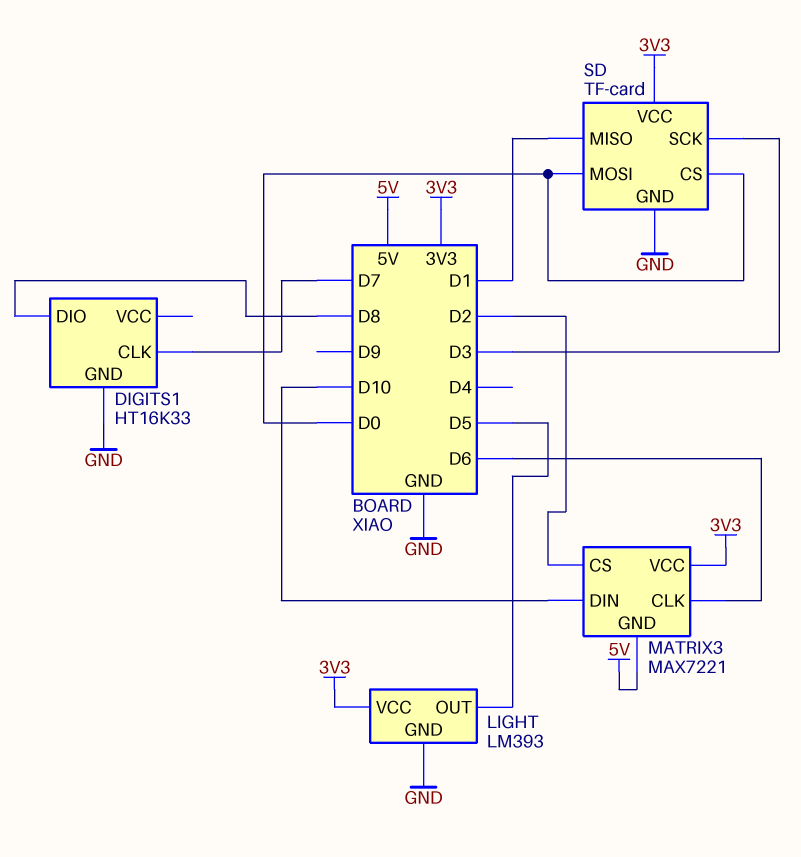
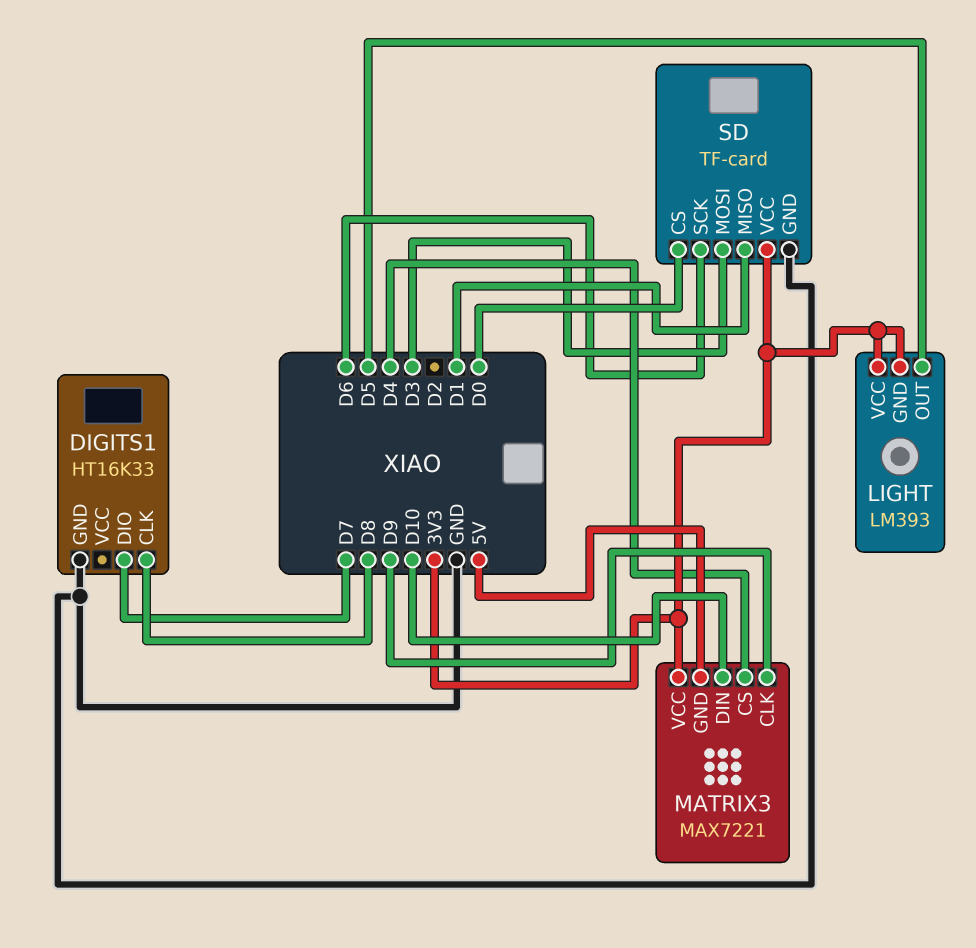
DIGITS1 pin CLK: D7 -> D8
DIGITS1 pin DIO: D8 -> D7
LIGHT pin GND: GND -> 3V3
MATRIX3 pin CLK: D6 -> D9
MATRIX3 pin CS: D2 -> D4
SD pin MOSI: D0 -> D3
SD pin SCK: D3 -> D6

